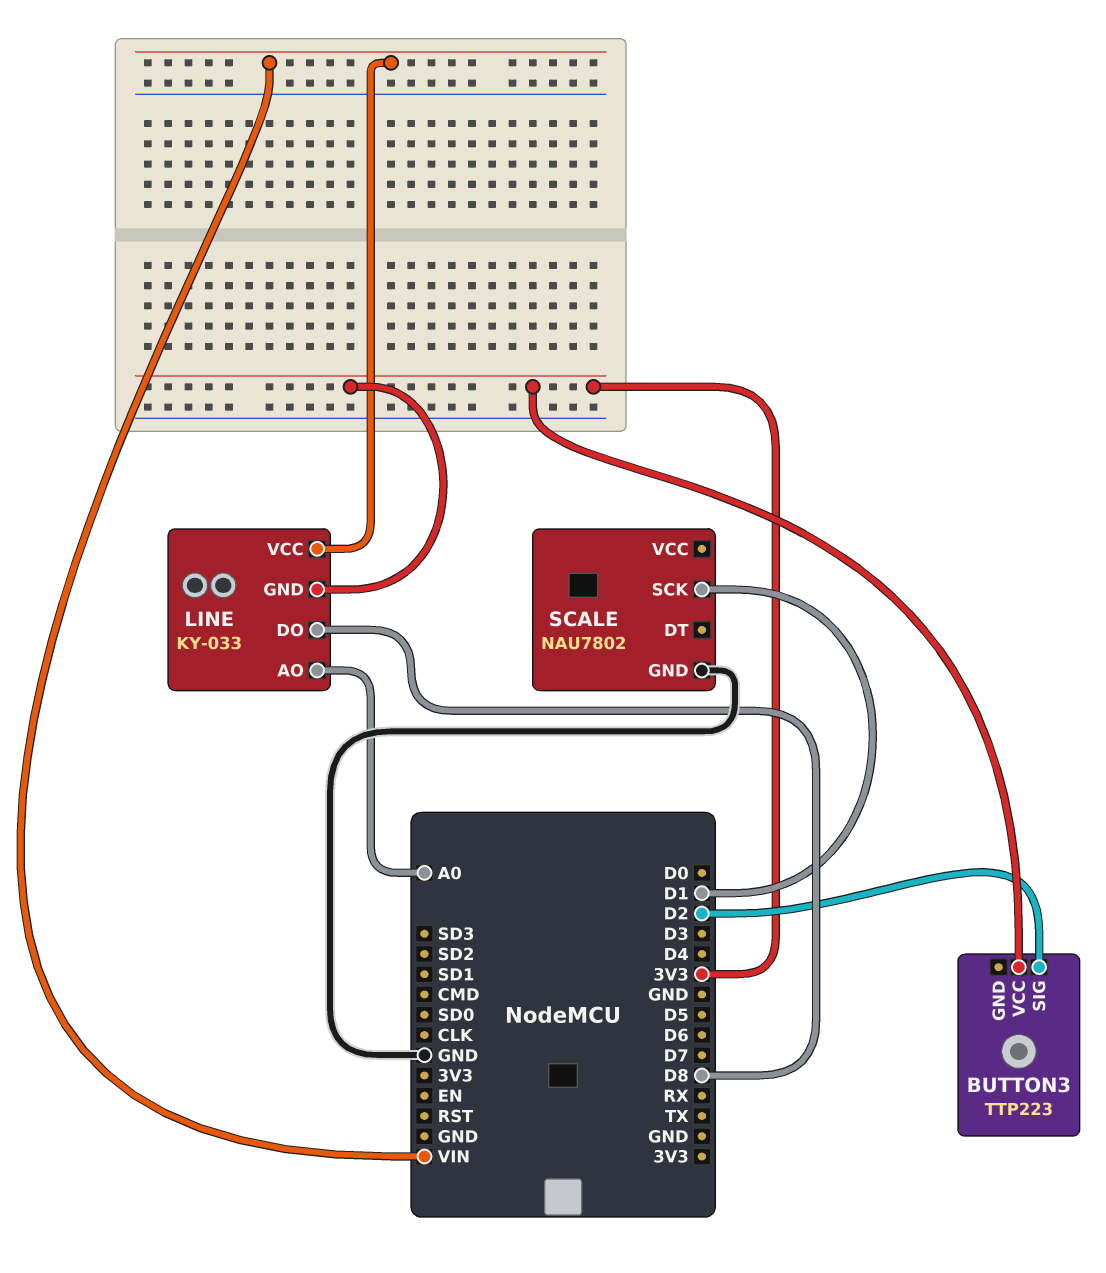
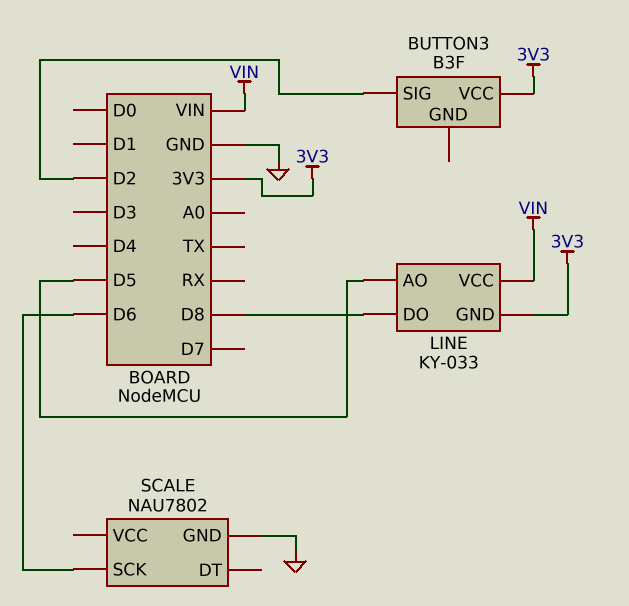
BUTTON3: TTP223 -> B3F
LINE pin AO: A0 -> D5
SCALE pin SCK: D1 -> D6

